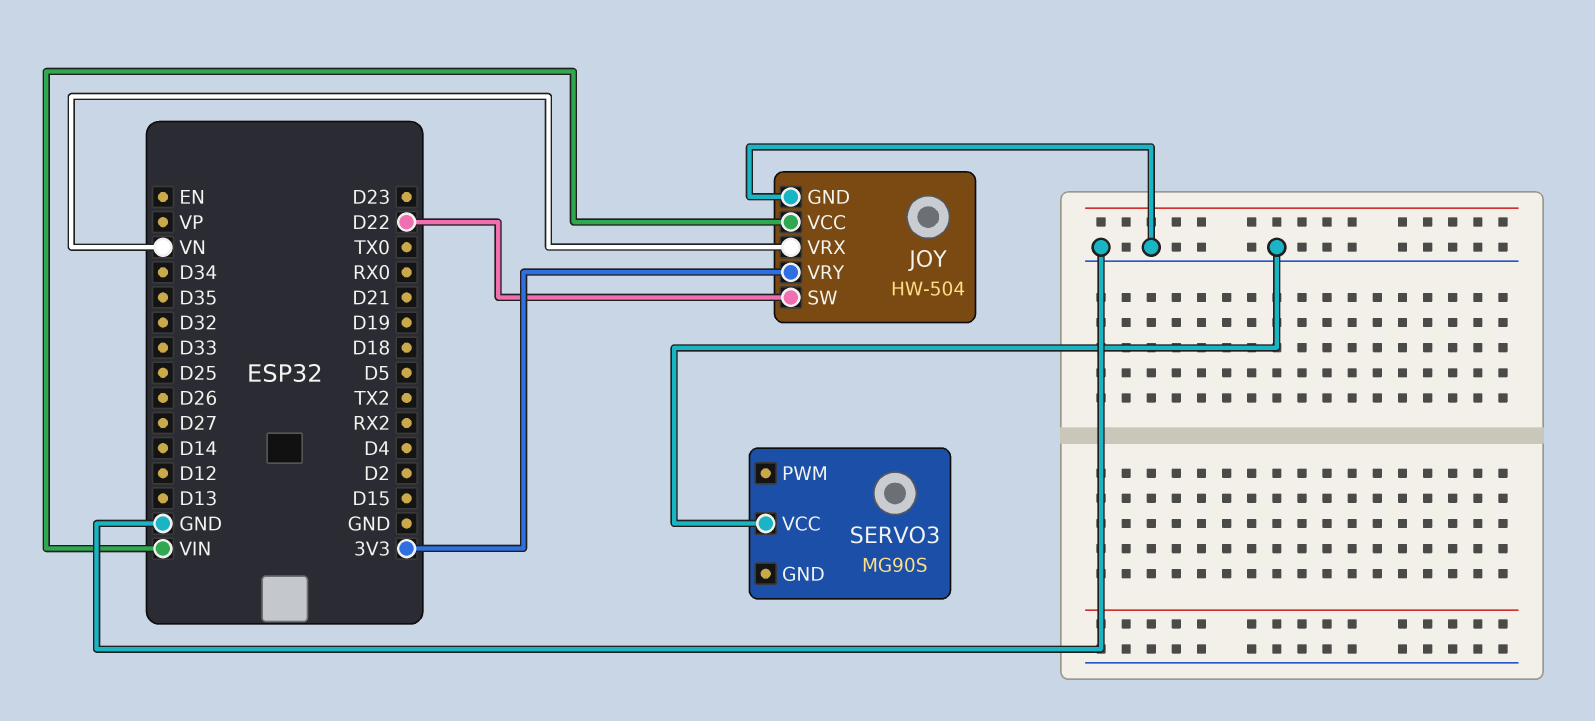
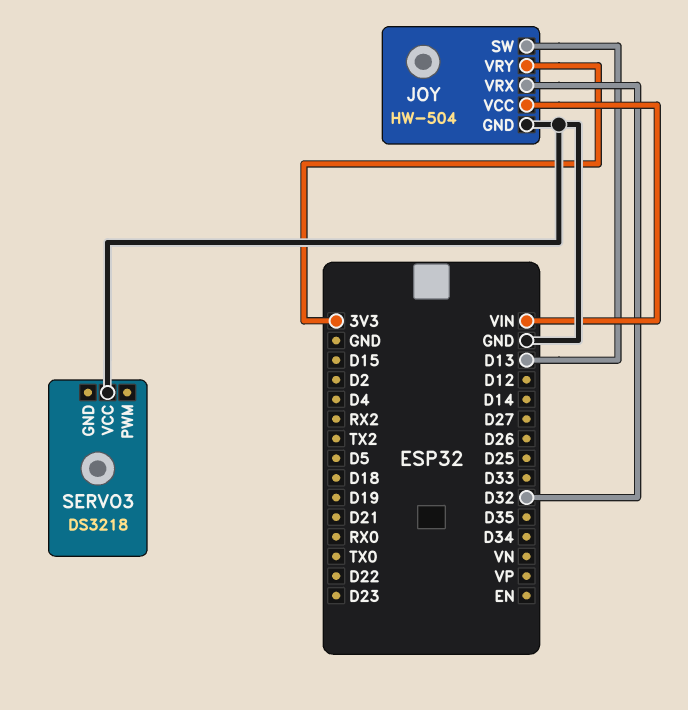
JOY pin SW: D22 -> D13
JOY pin VRX: VN -> D32
SERVO3: MG90S -> DS3218

